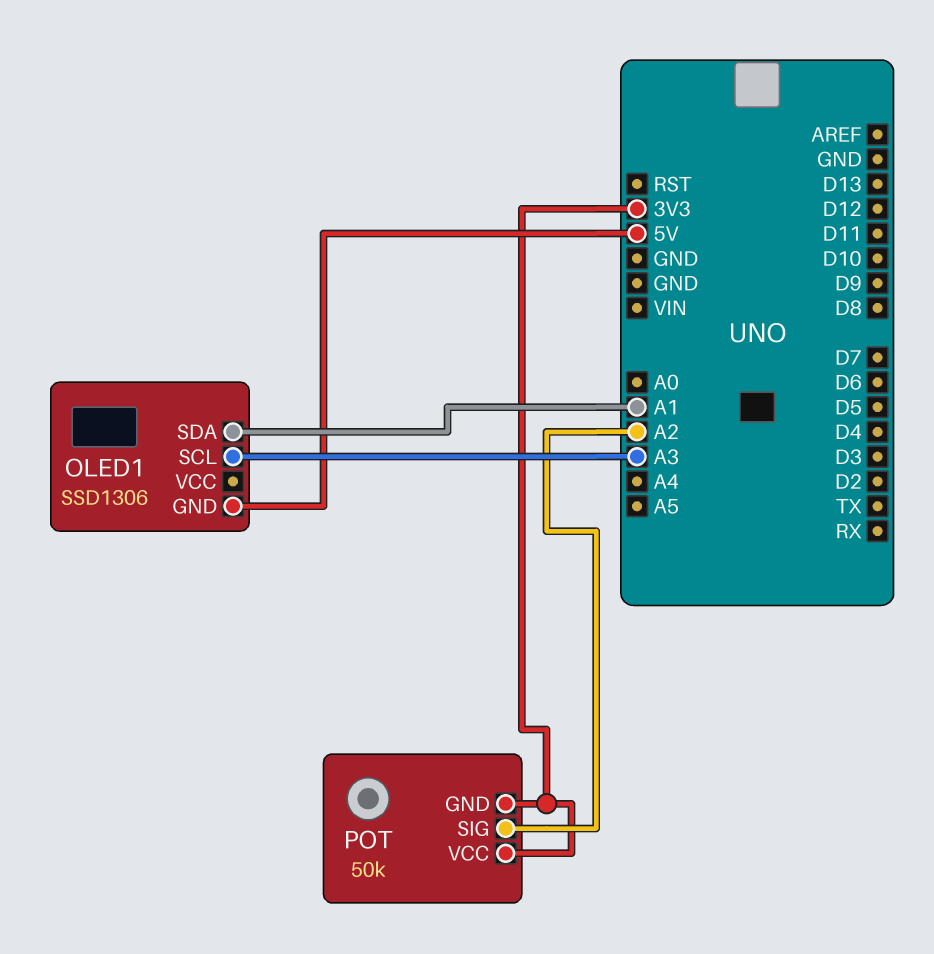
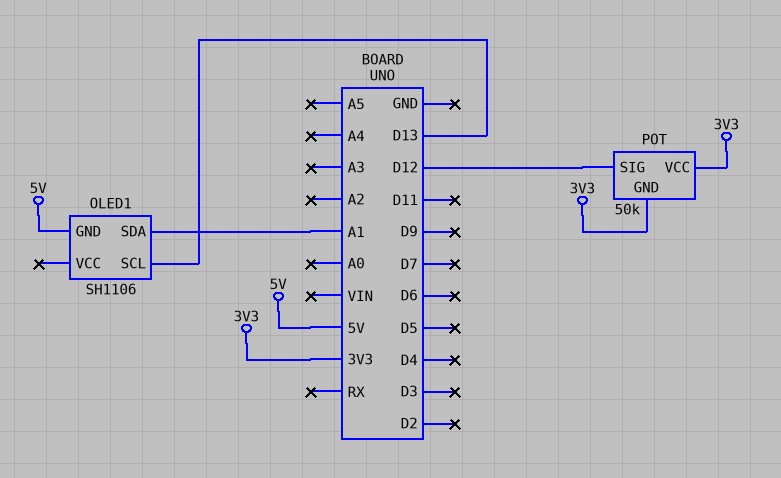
OLED1: SSD1306 -> SH1106
OLED1 pin SCL: A3 -> D13
POT pin SIG: A2 -> D12

